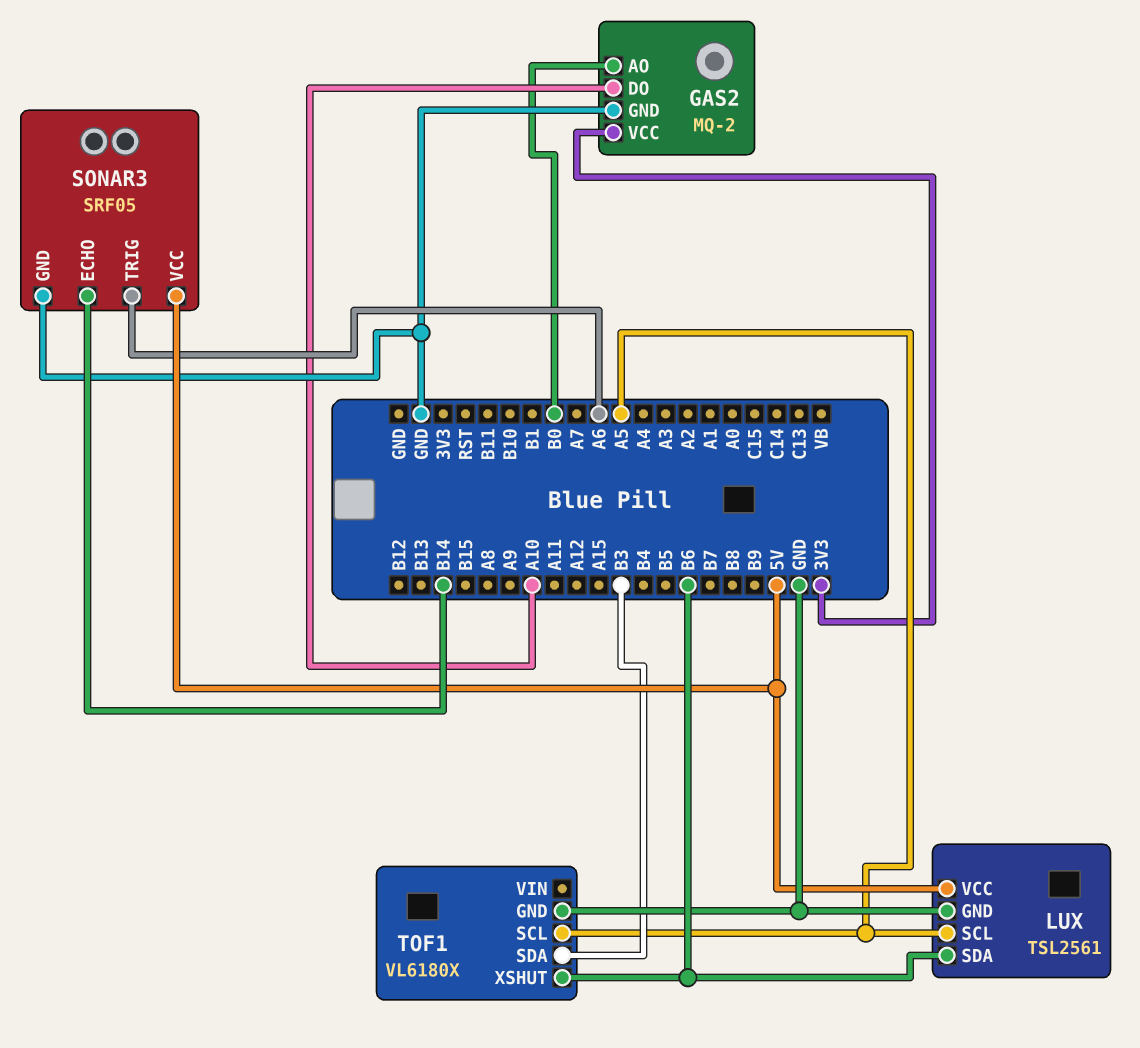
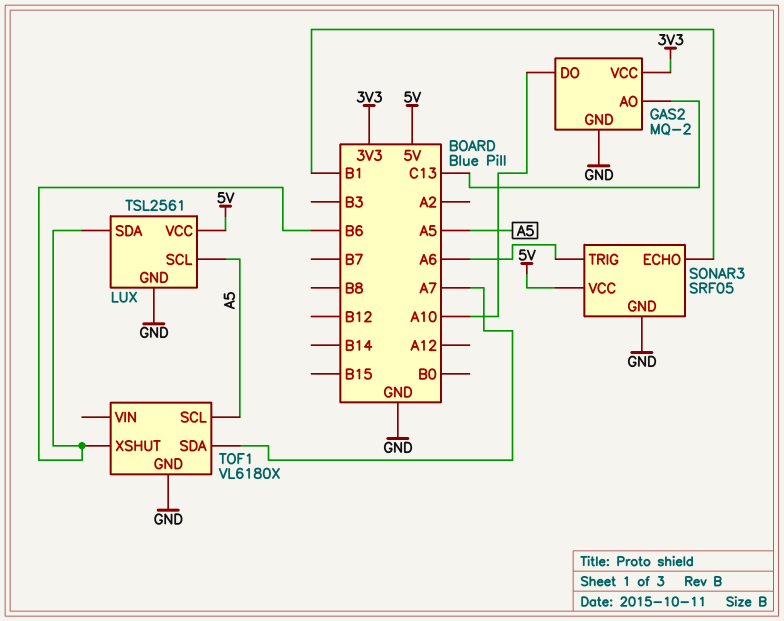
GAS2 pin AO: B0 -> C13
SONAR3 pin ECHO: B14 -> B1
TOF1 pin SDA: B3 -> A7

